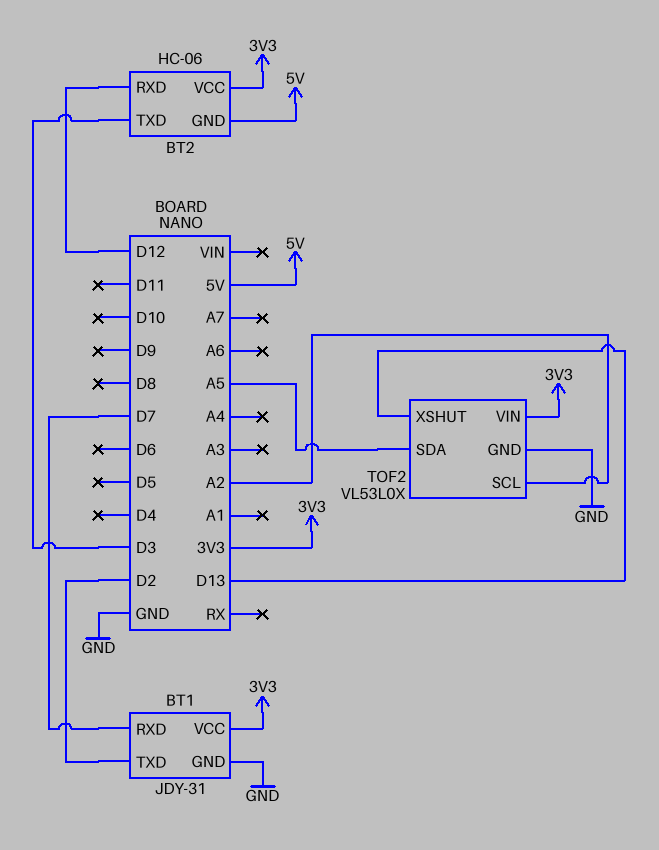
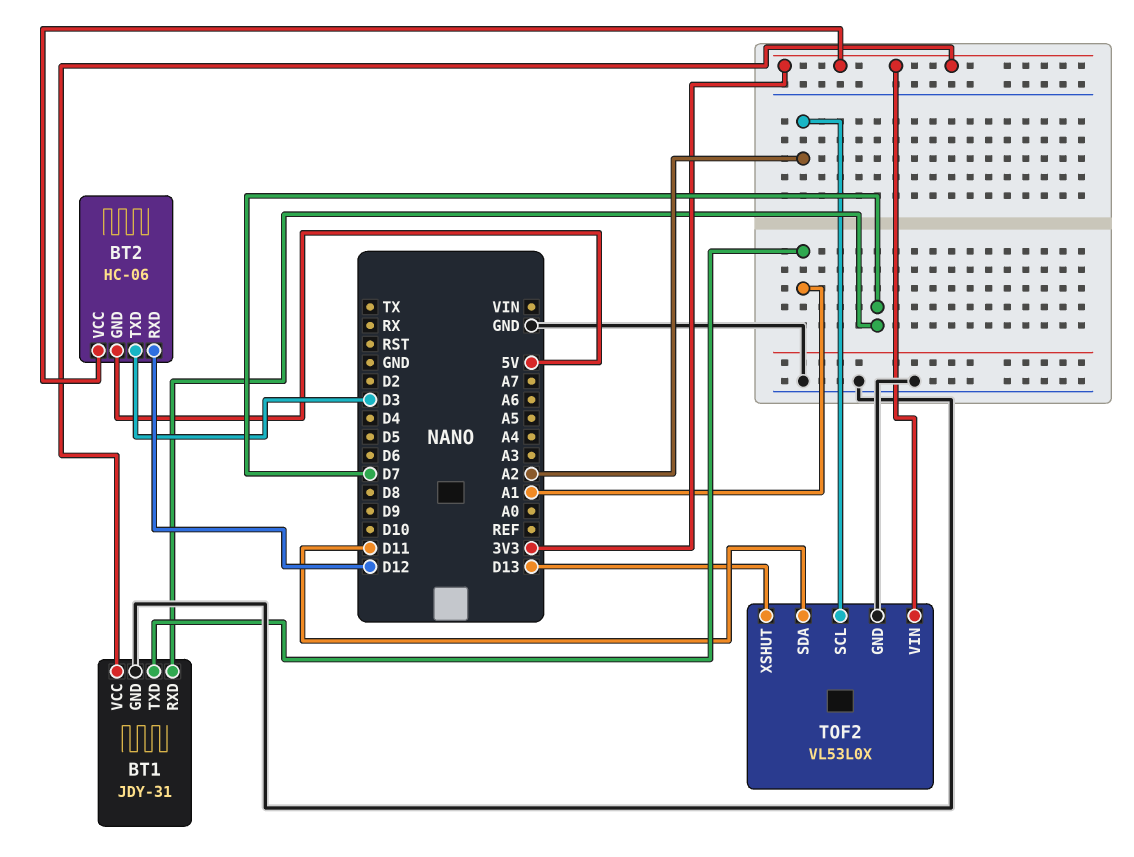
BT1 pin TXD: D2 -> A1
TOF2 pin SDA: A5 -> D11

